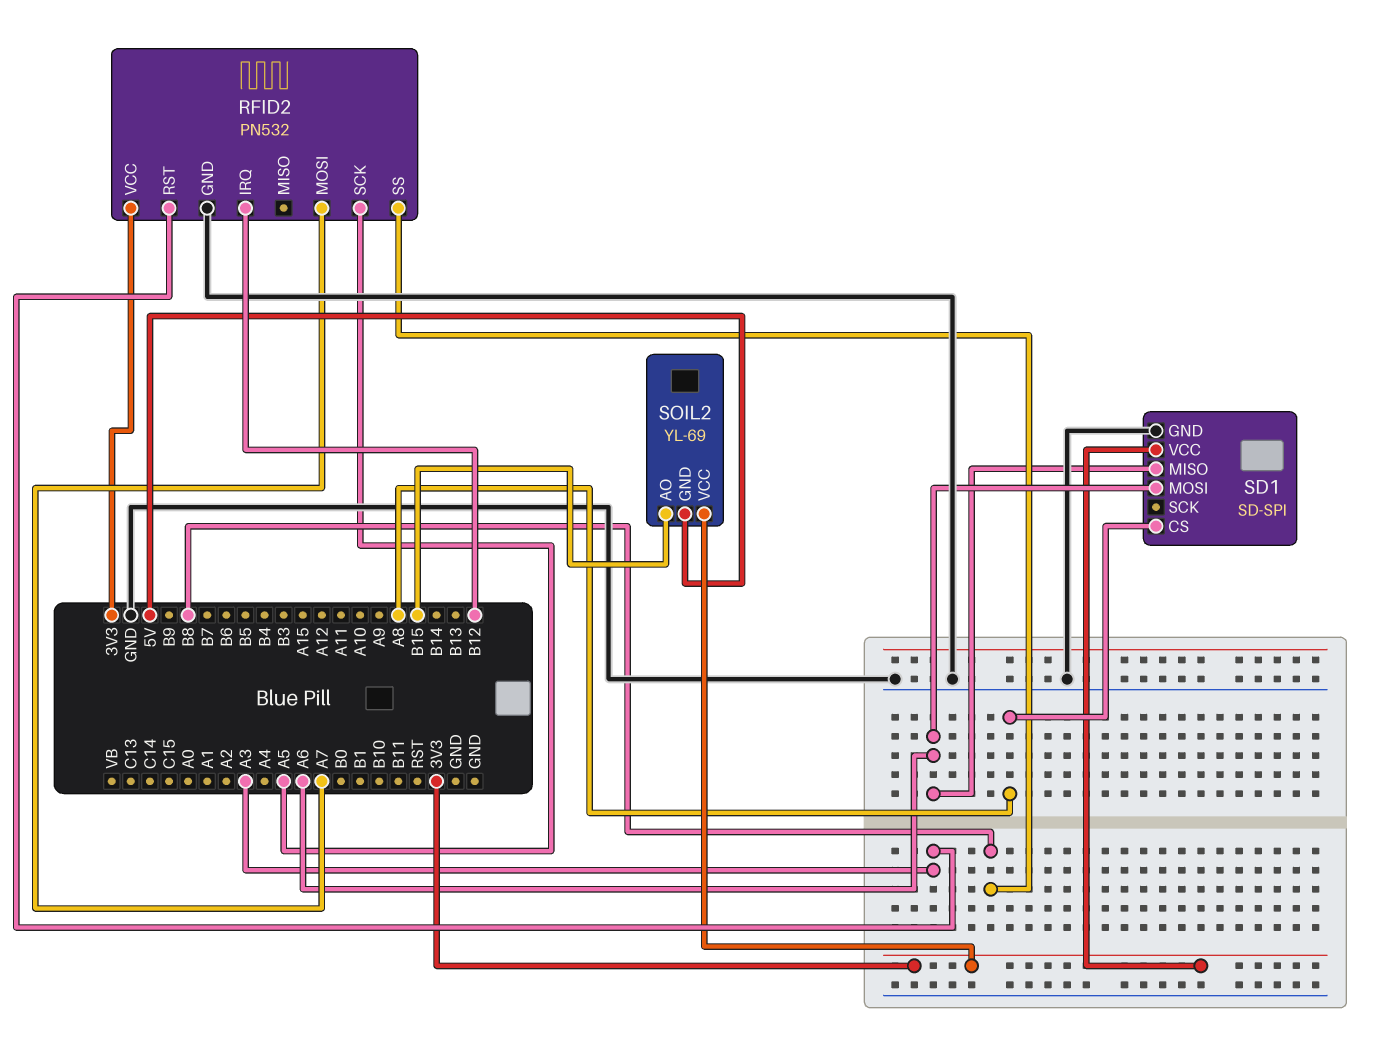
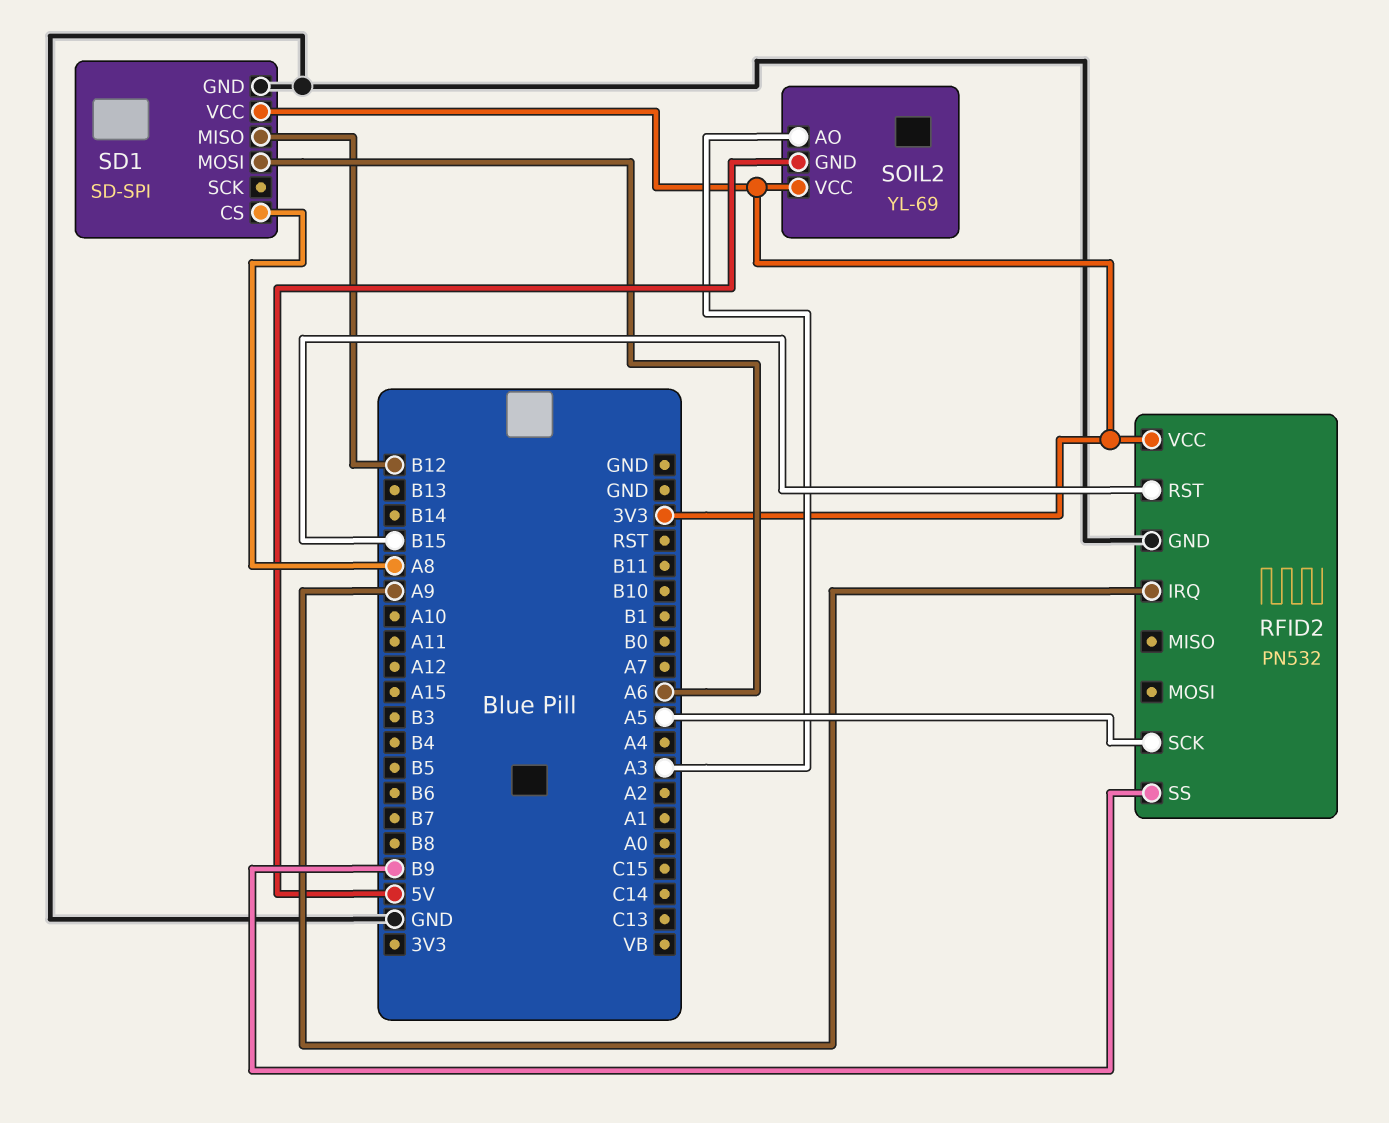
RFID2 pin IRQ: B12 -> A9
RFID2 pin MOSI: A7 -> none
RFID2 pin RST: A3 -> B15
RFID2 pin SS: B8 -> B9
SD1 pin MISO: A6 -> B12
SOIL2 pin AO: B15 -> A3

